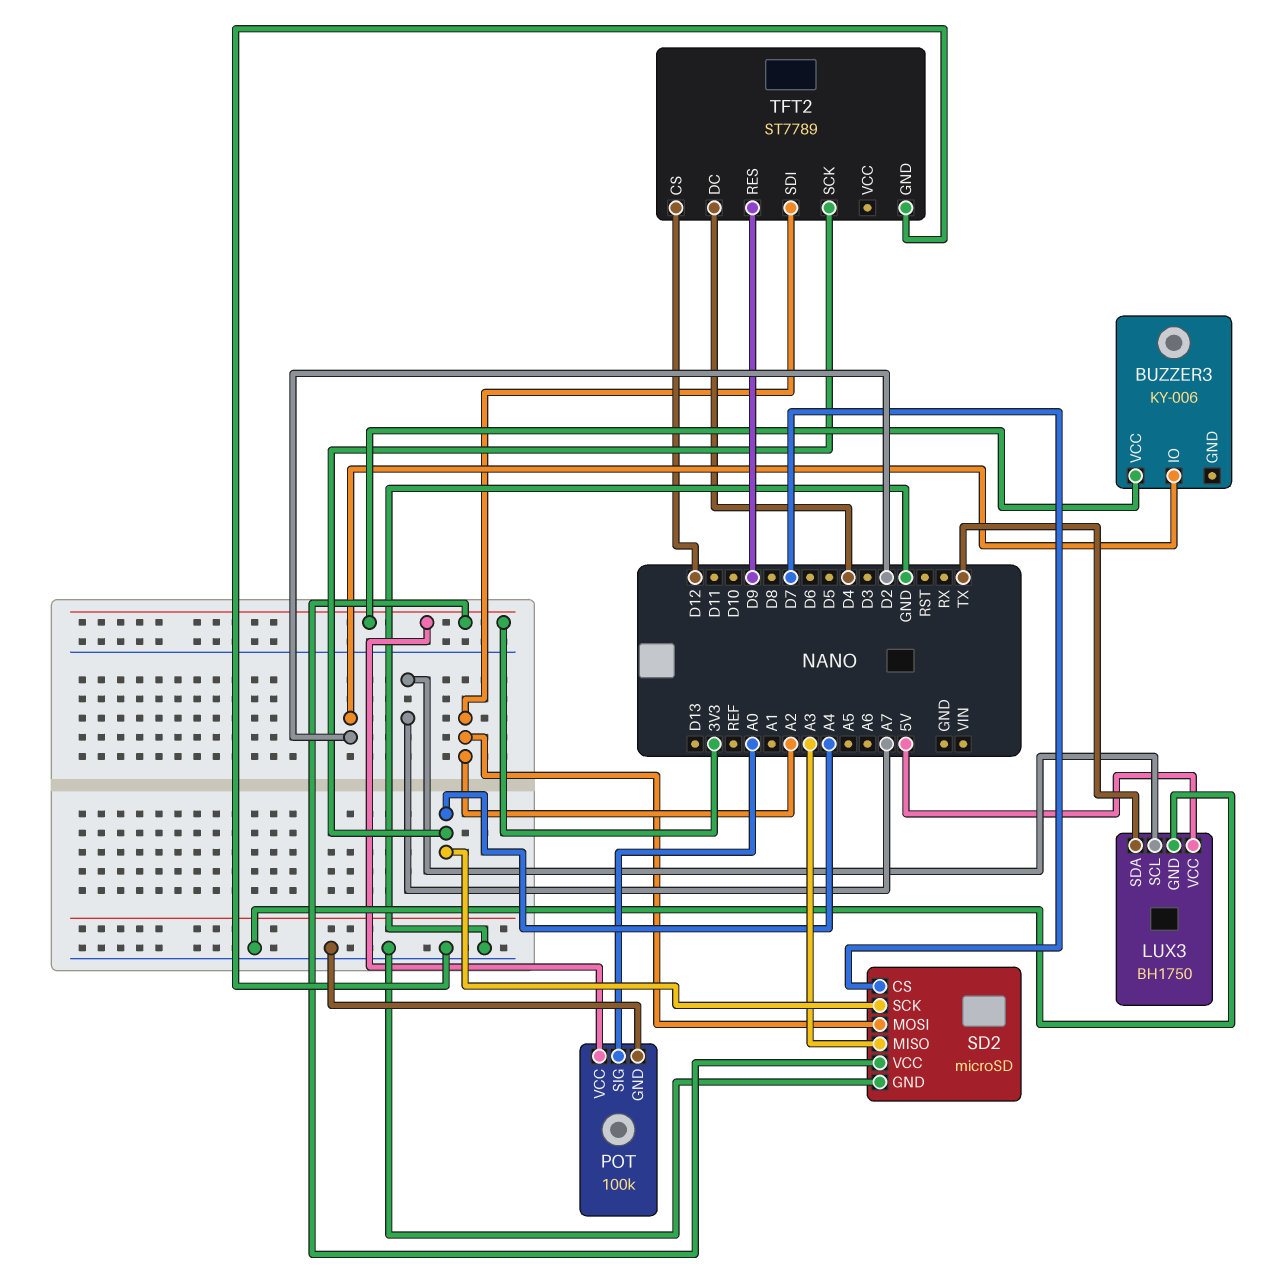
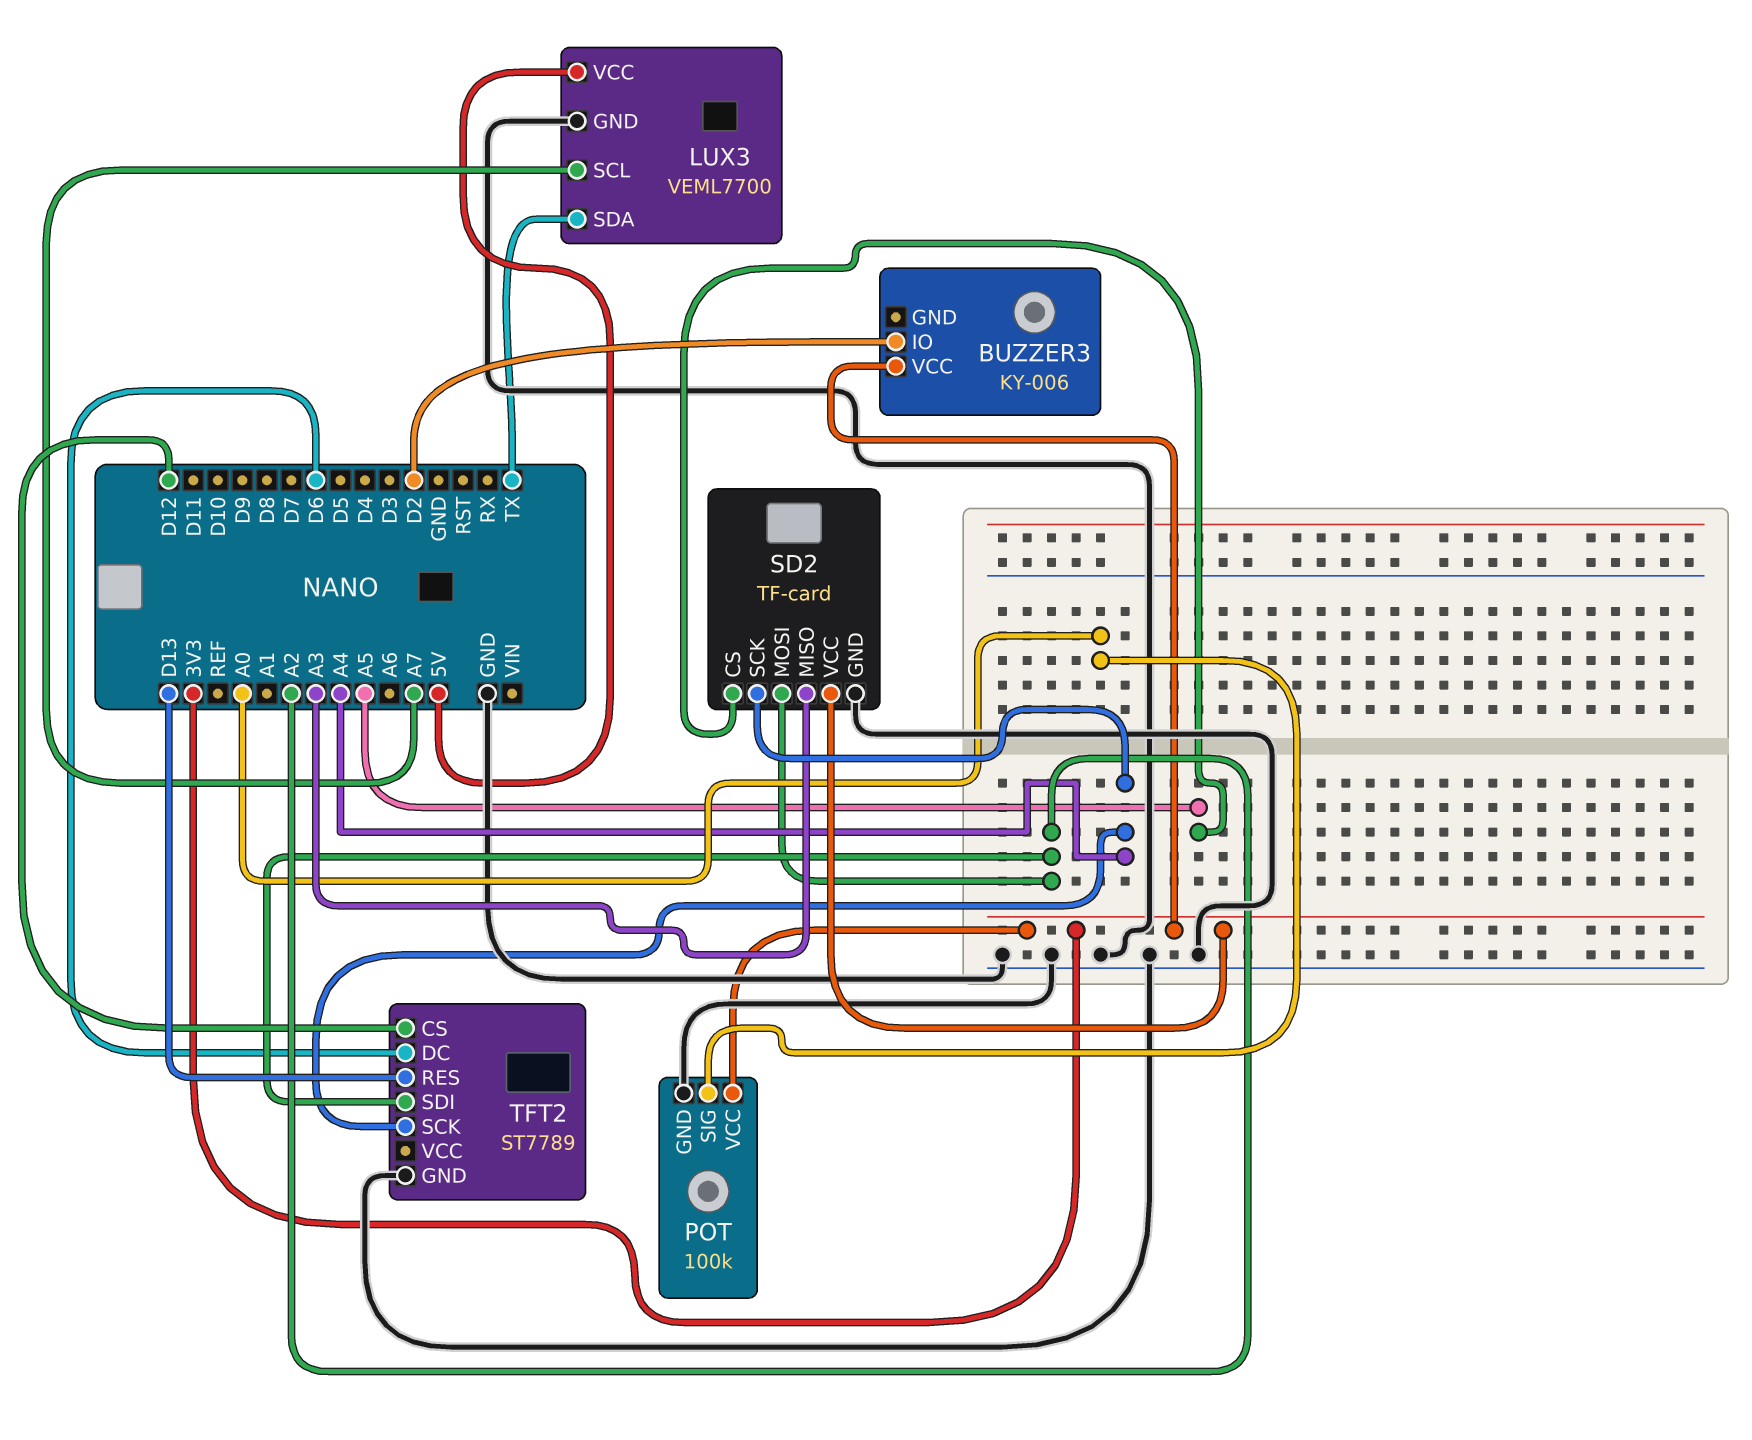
LUX3: BH1750 -> VEML7700
SD2: microSD -> TF-card
SD2 pin CS: D7 -> A5
TFT2 pin DC: D4 -> D6
TFT2 pin RES: D9 -> D13

